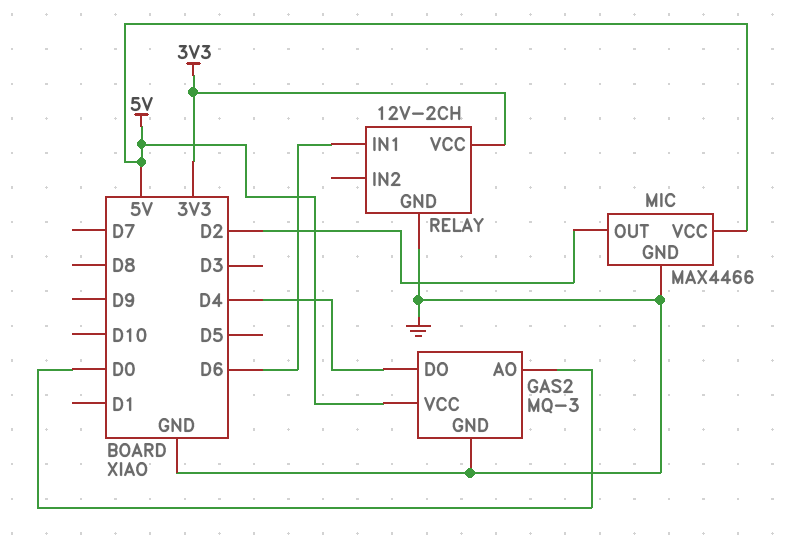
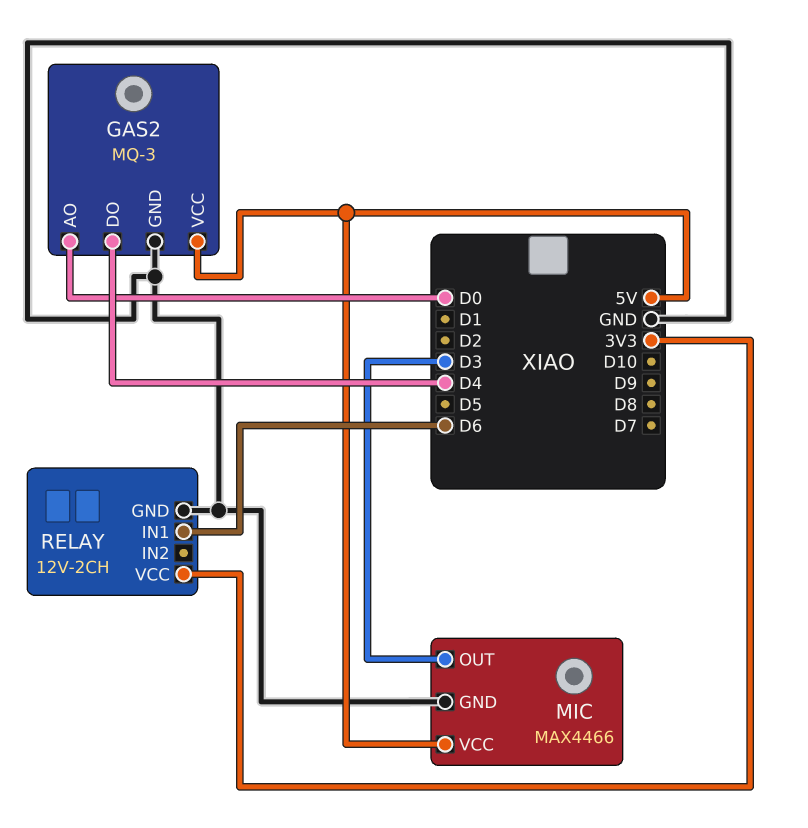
MIC pin OUT: D2 -> D3

